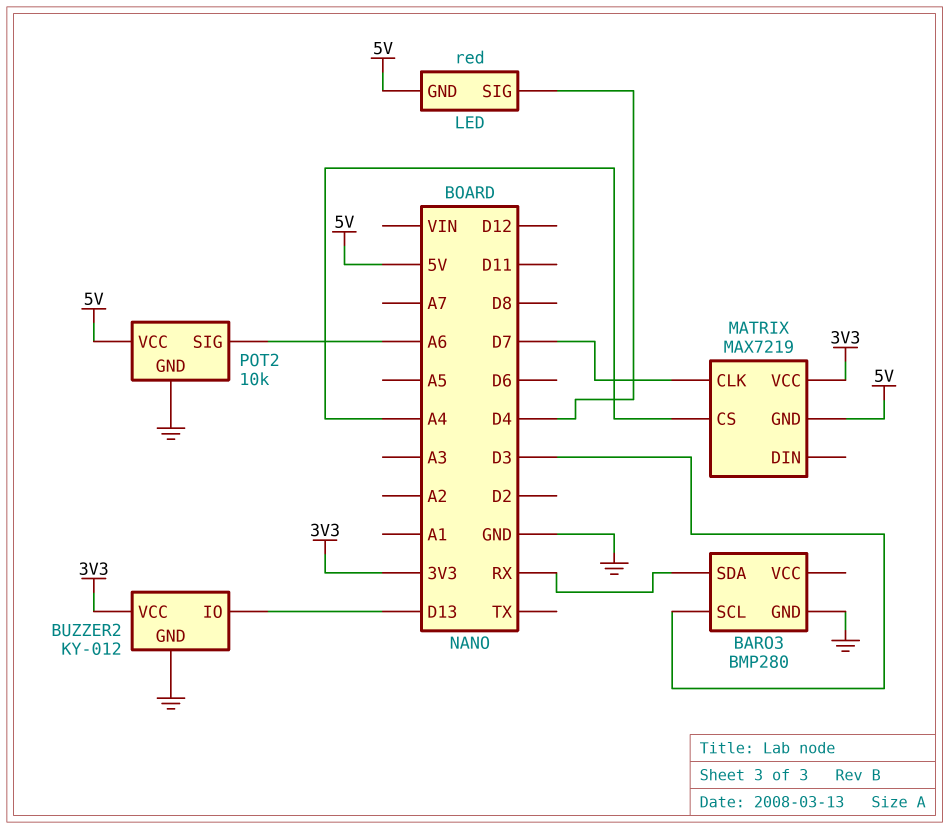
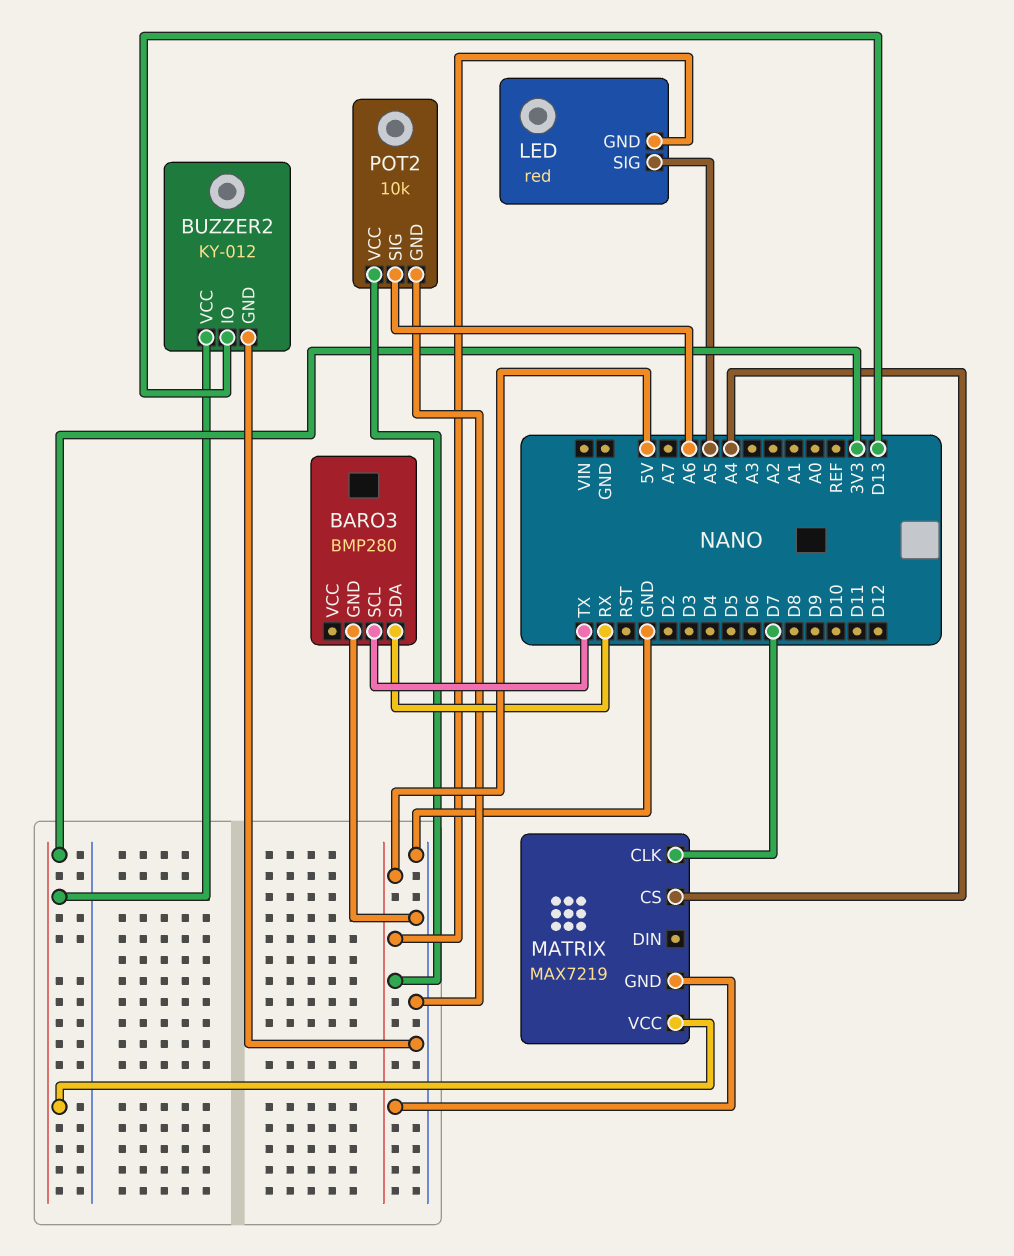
BARO3 pin SCL: D3 -> TX
LED pin SIG: D4 -> A5

